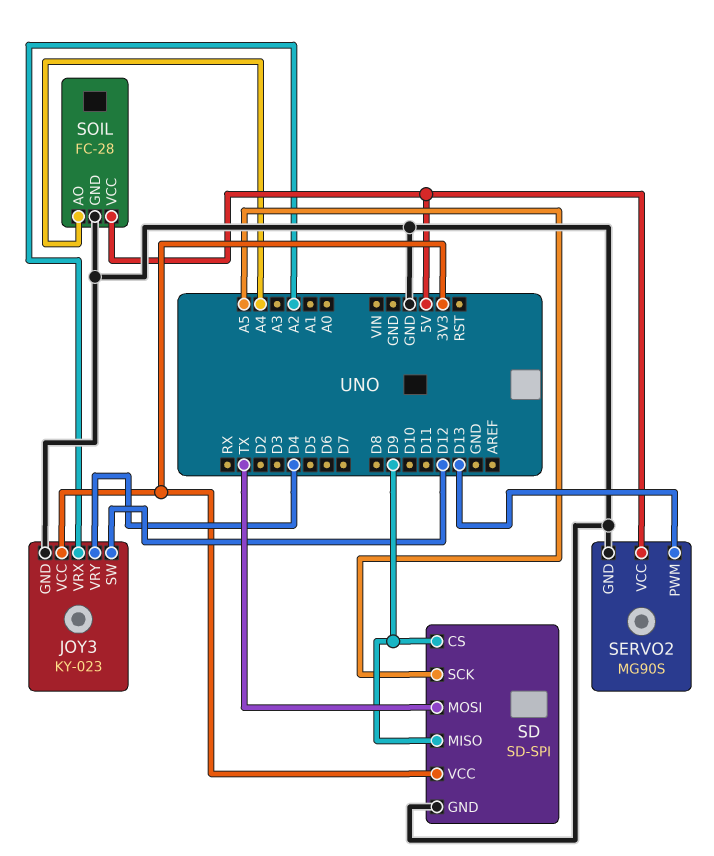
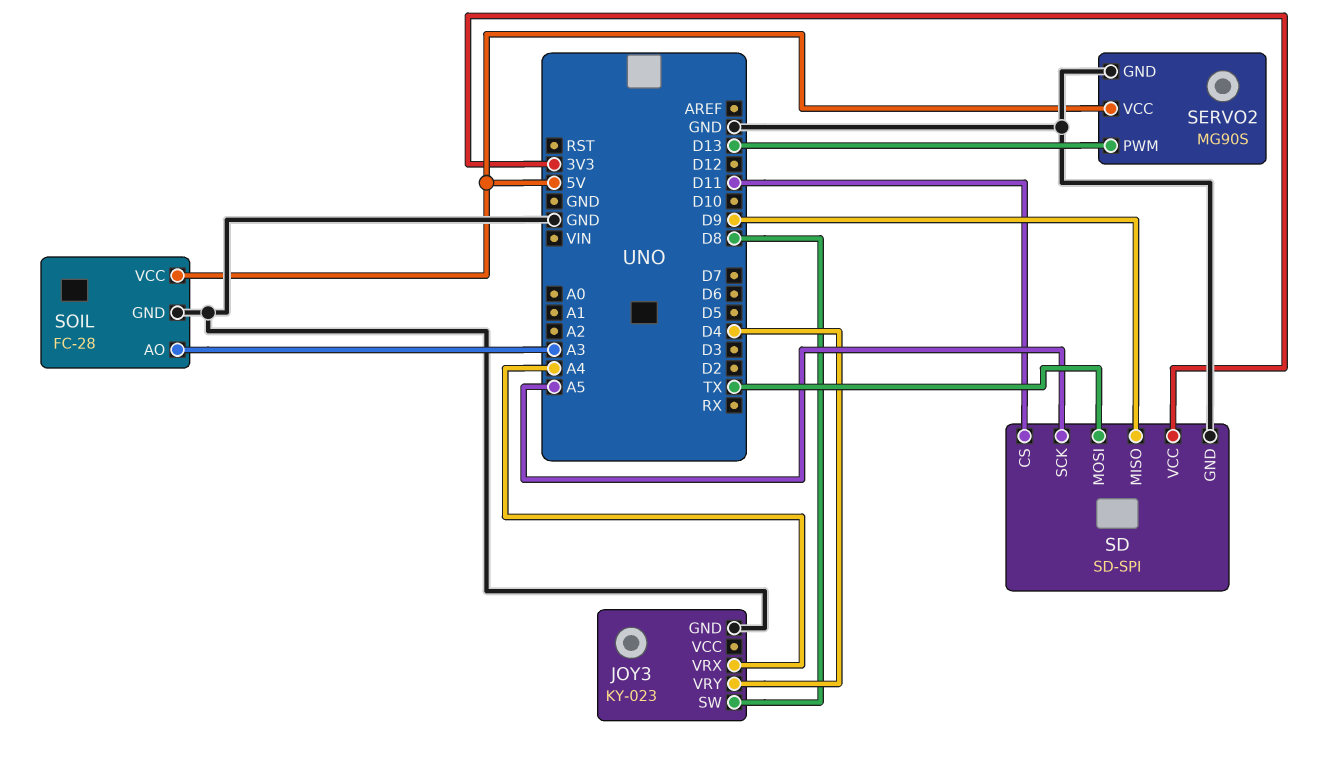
JOY3 pin SW: D12 -> D8
JOY3 pin VCC: 3V3 -> none
JOY3 pin VRX: A2 -> A4
SD pin CS: D9 -> D11
SOIL pin AO: A4 -> A3

